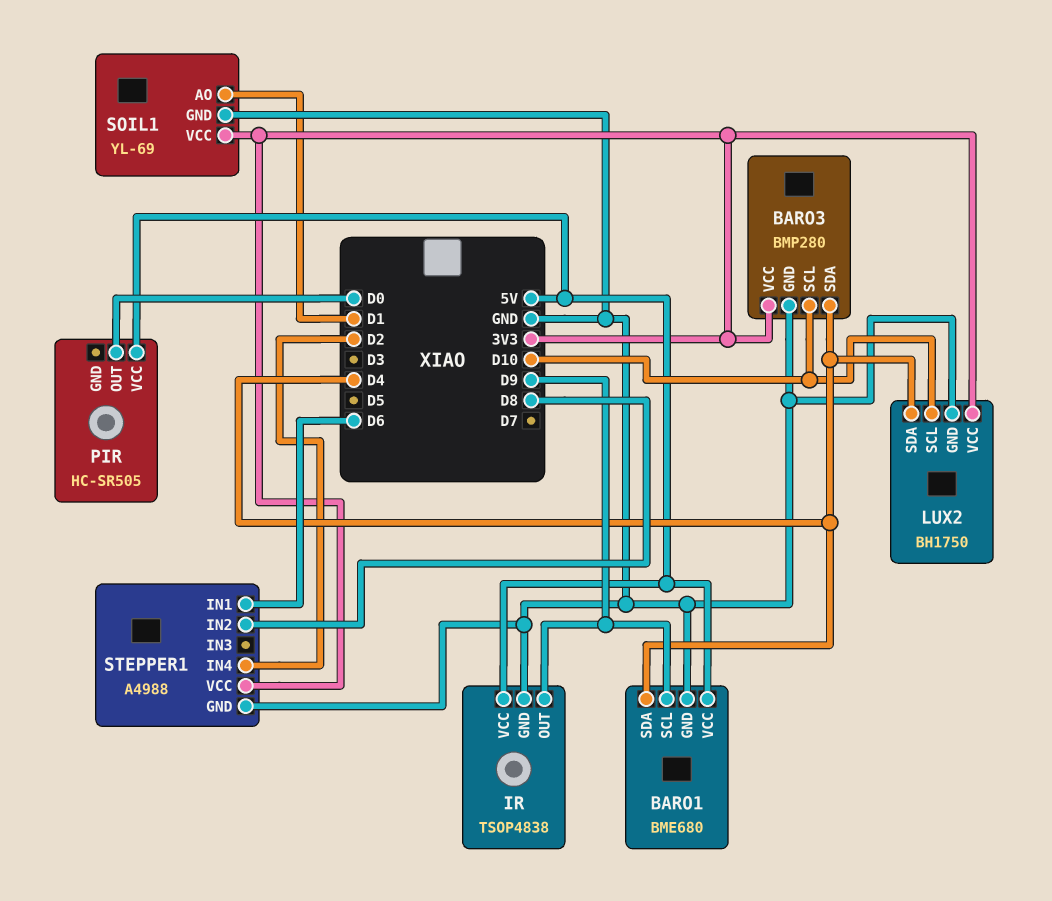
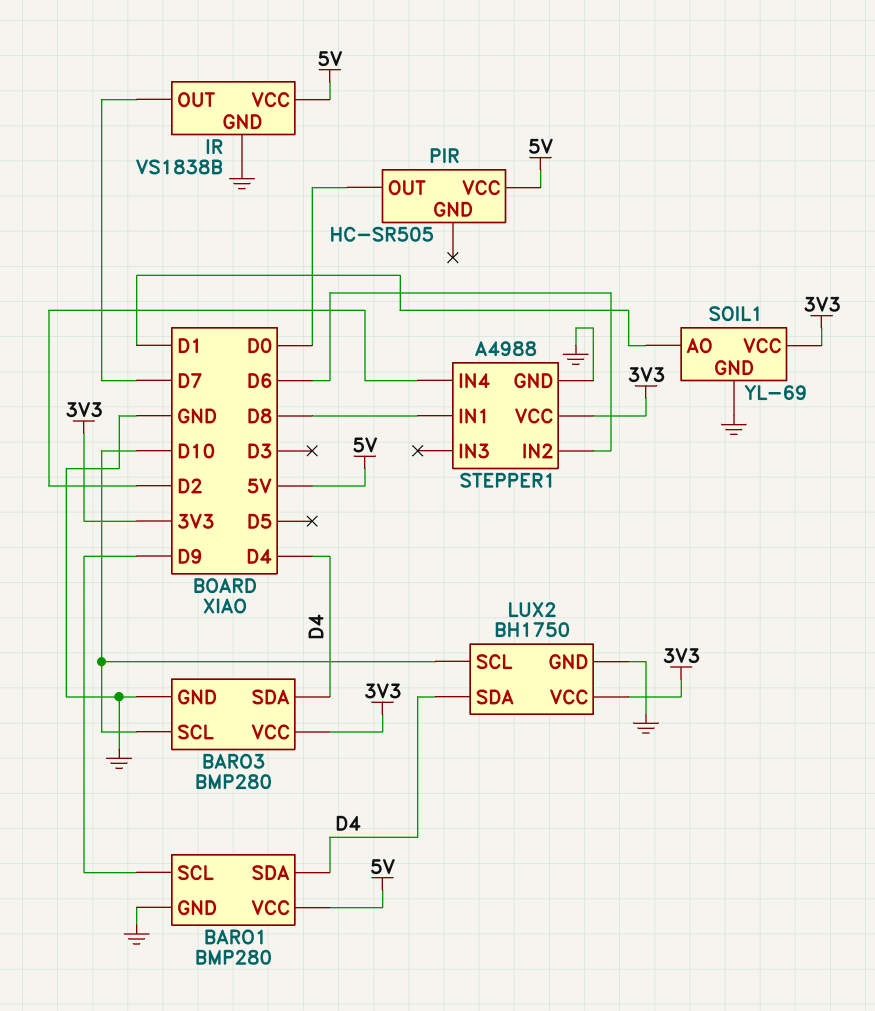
BARO1: BME680 -> BMP280
IR: TSOP4838 -> VS1838B
IR pin OUT: D9 -> D7
STEPPER1 pin IN1: D6 -> D8
STEPPER1 pin IN2: D8 -> D6

